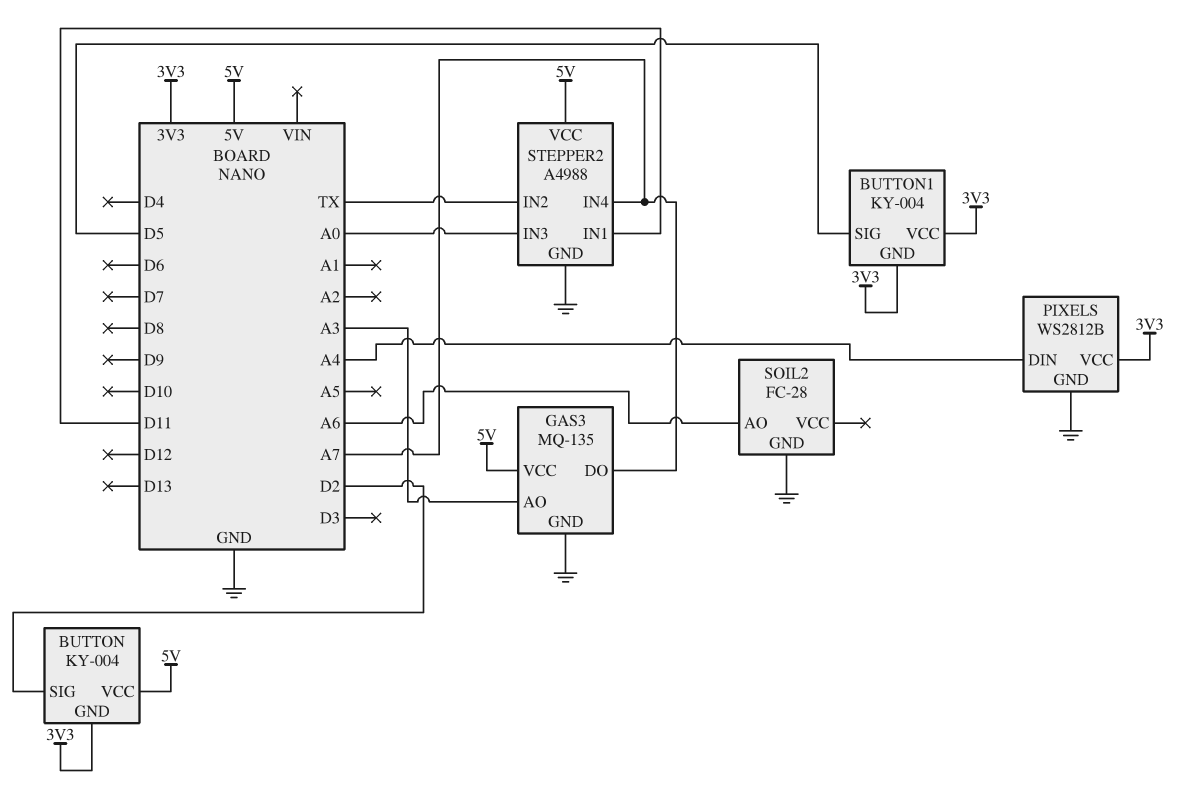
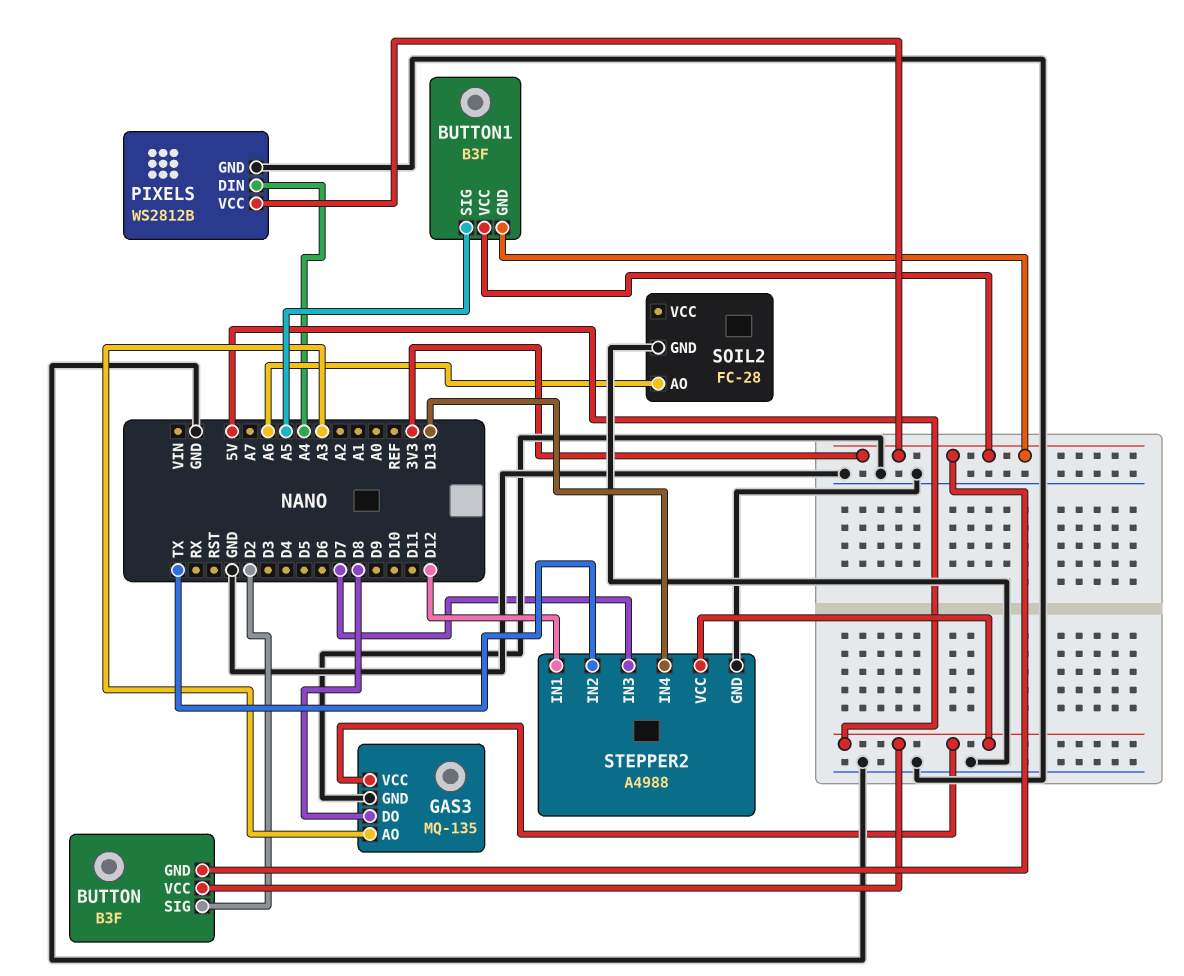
BUTTON: KY-004 -> B3F
BUTTON1: KY-004 -> B3F
BUTTON1 pin SIG: D5 -> A5
GAS3 pin DO: A7 -> D8
STEPPER2 pin IN1: D11 -> D12
STEPPER2 pin IN3: A0 -> D7
STEPPER2 pin IN4: A7 -> D13

